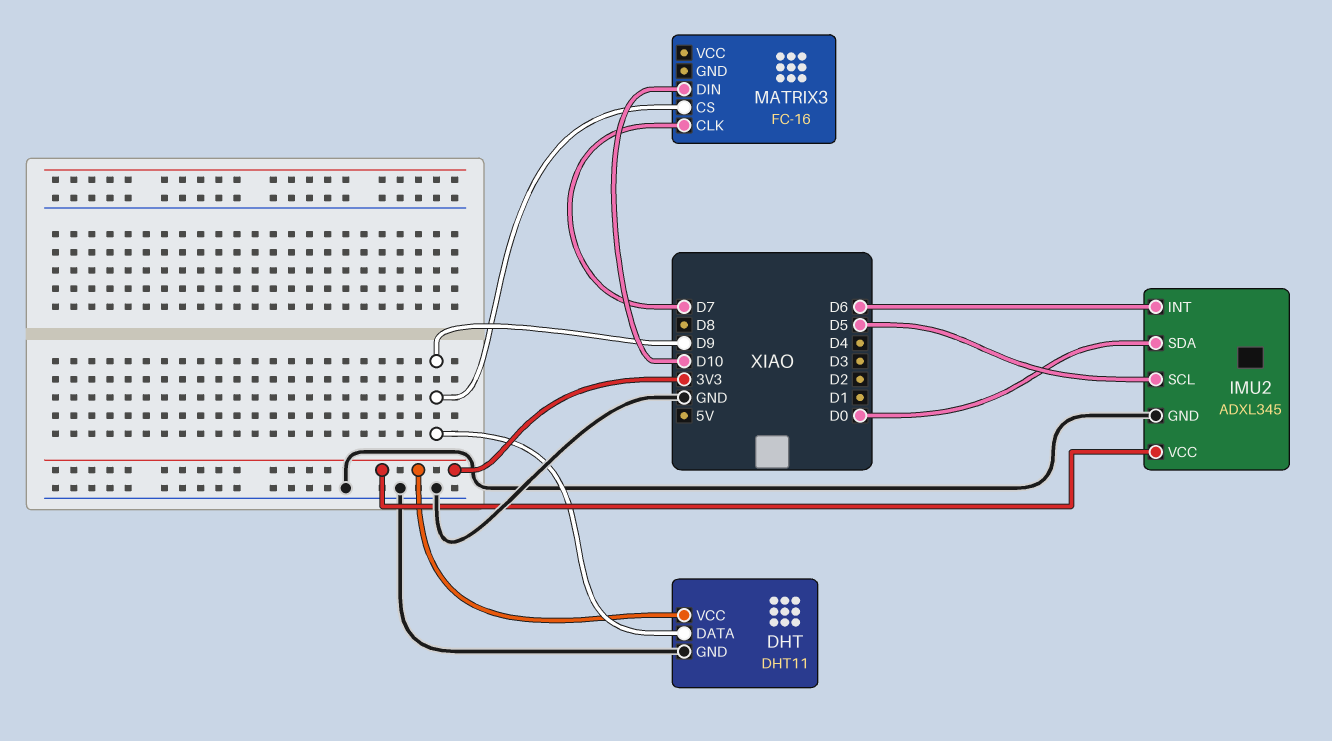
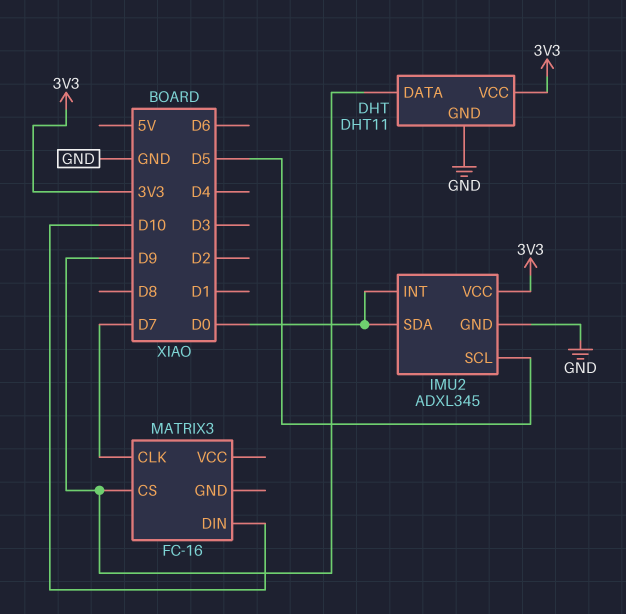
IMU2 pin INT: D6 -> D0

